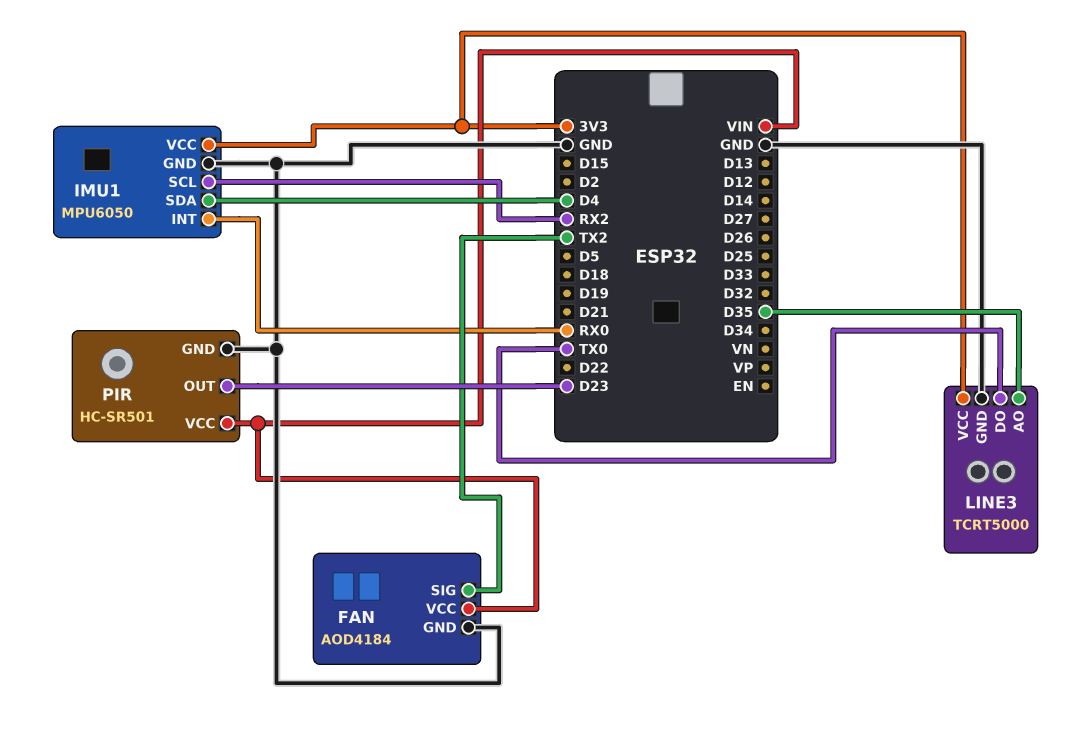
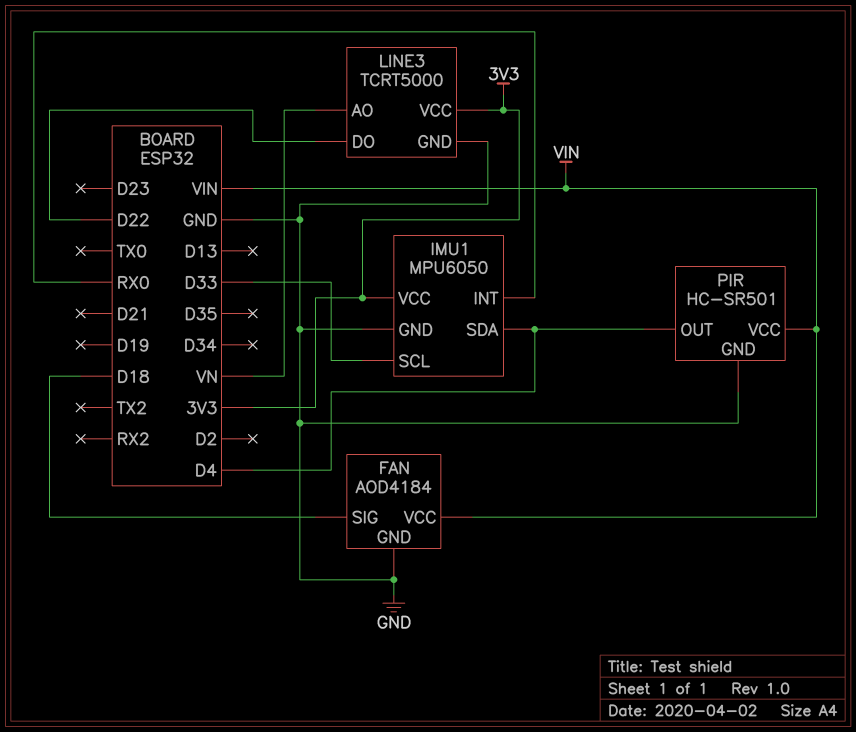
FAN pin SIG: TX2 -> D18
IMU1 pin SCL: RX2 -> D33
LINE3 pin AO: D35 -> VN
LINE3 pin DO: TX0 -> D22
PIR pin OUT: D23 -> D4

